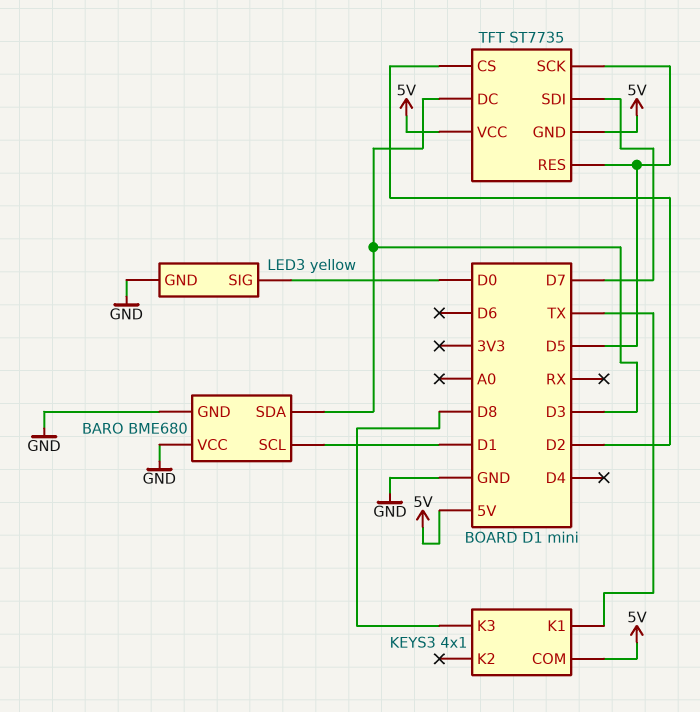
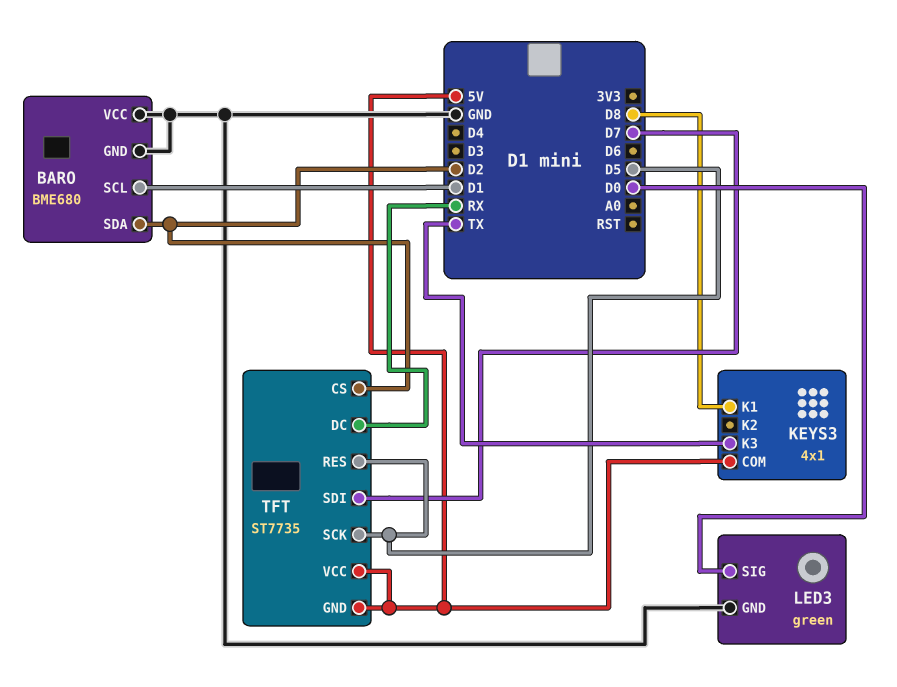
BARO pin SDA: D3 -> D2
KEYS3 pin K1: TX -> D8
KEYS3 pin K3: D8 -> TX
LED3: yellow -> green
TFT pin DC: D3 -> RX

